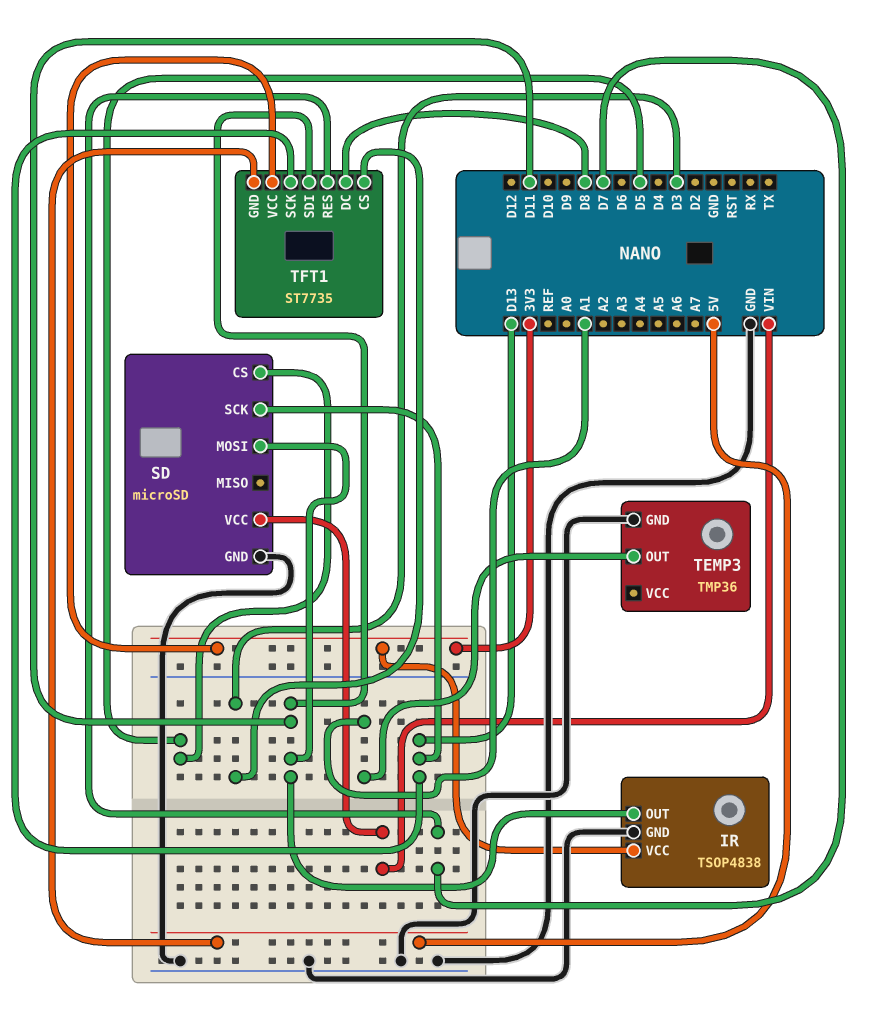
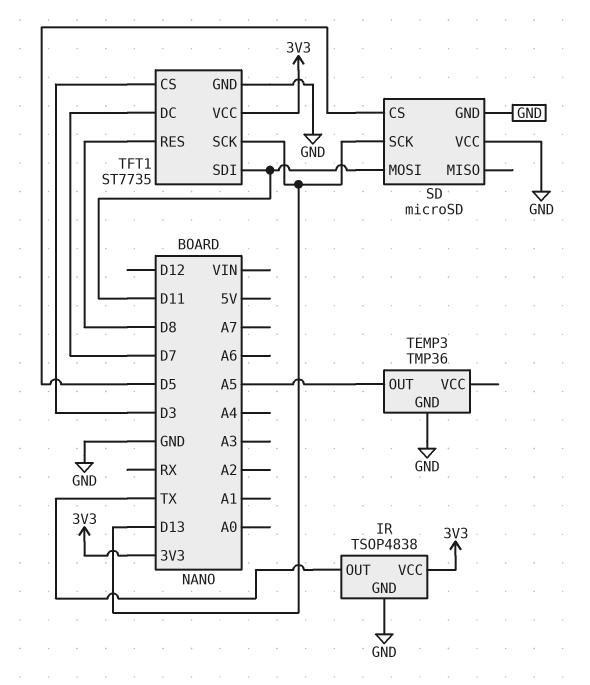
IR pin OUT: D11 -> TX
SD pin VCC: VIN -> GND
TEMP3 pin OUT: A1 -> A5
TFT1 pin DC: D8 -> D7
TFT1 pin GND: 5V -> GND
TFT1 pin RES: D7 -> D8

